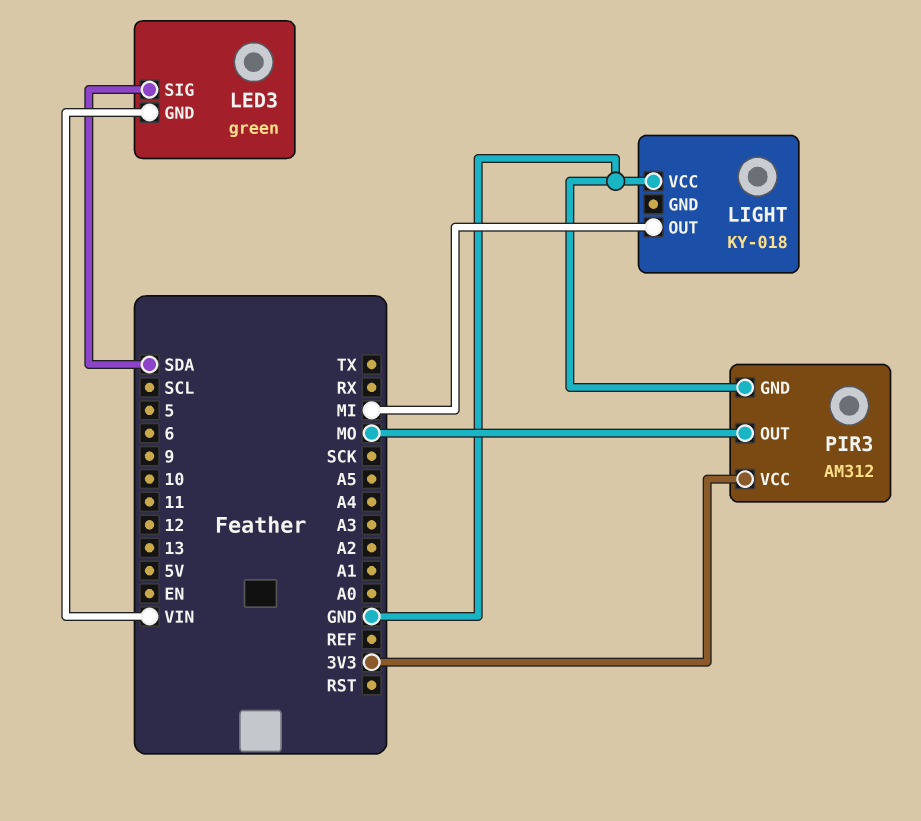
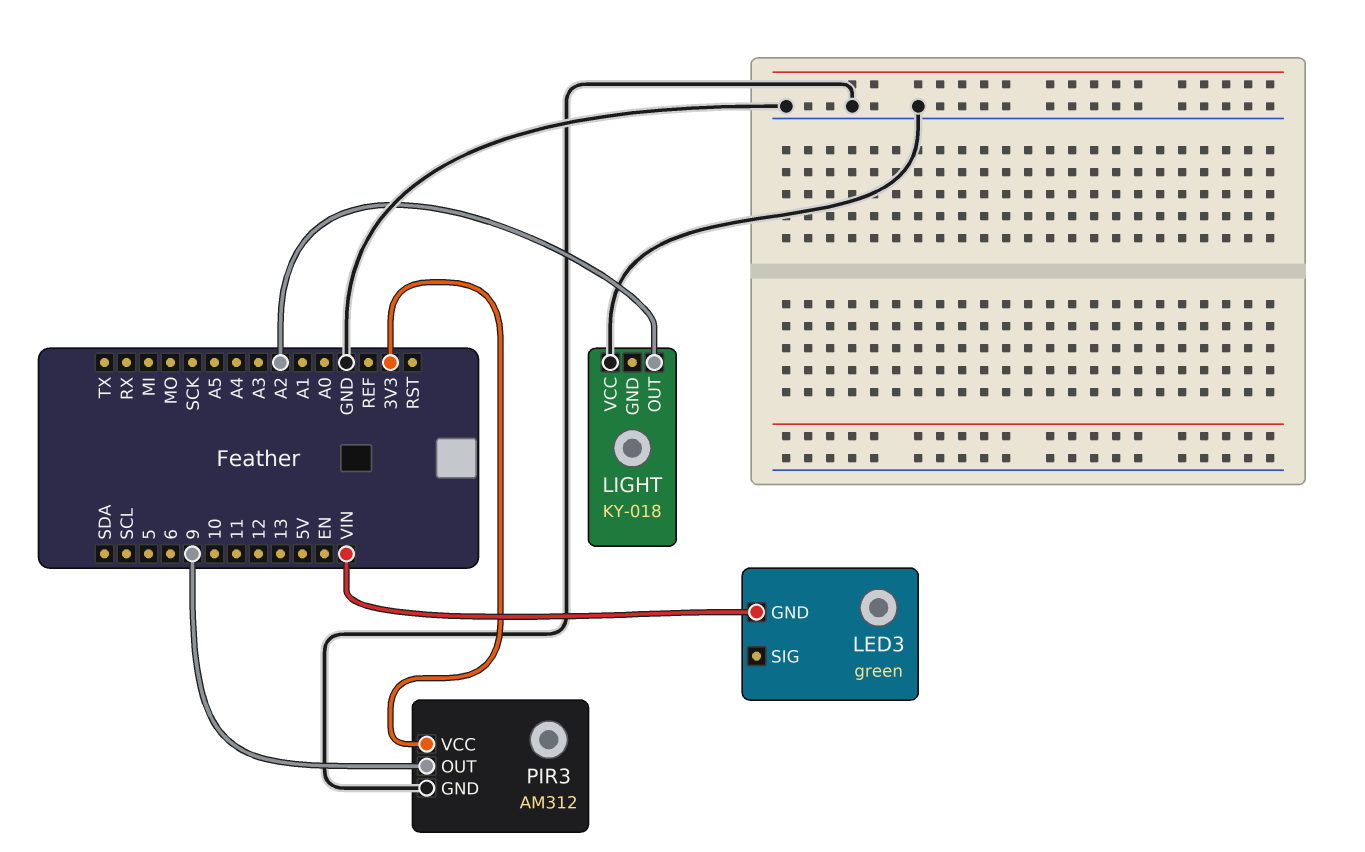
LED3 pin SIG: SDA -> none
LIGHT pin OUT: MI -> A2
PIR3 pin OUT: MO -> 9

